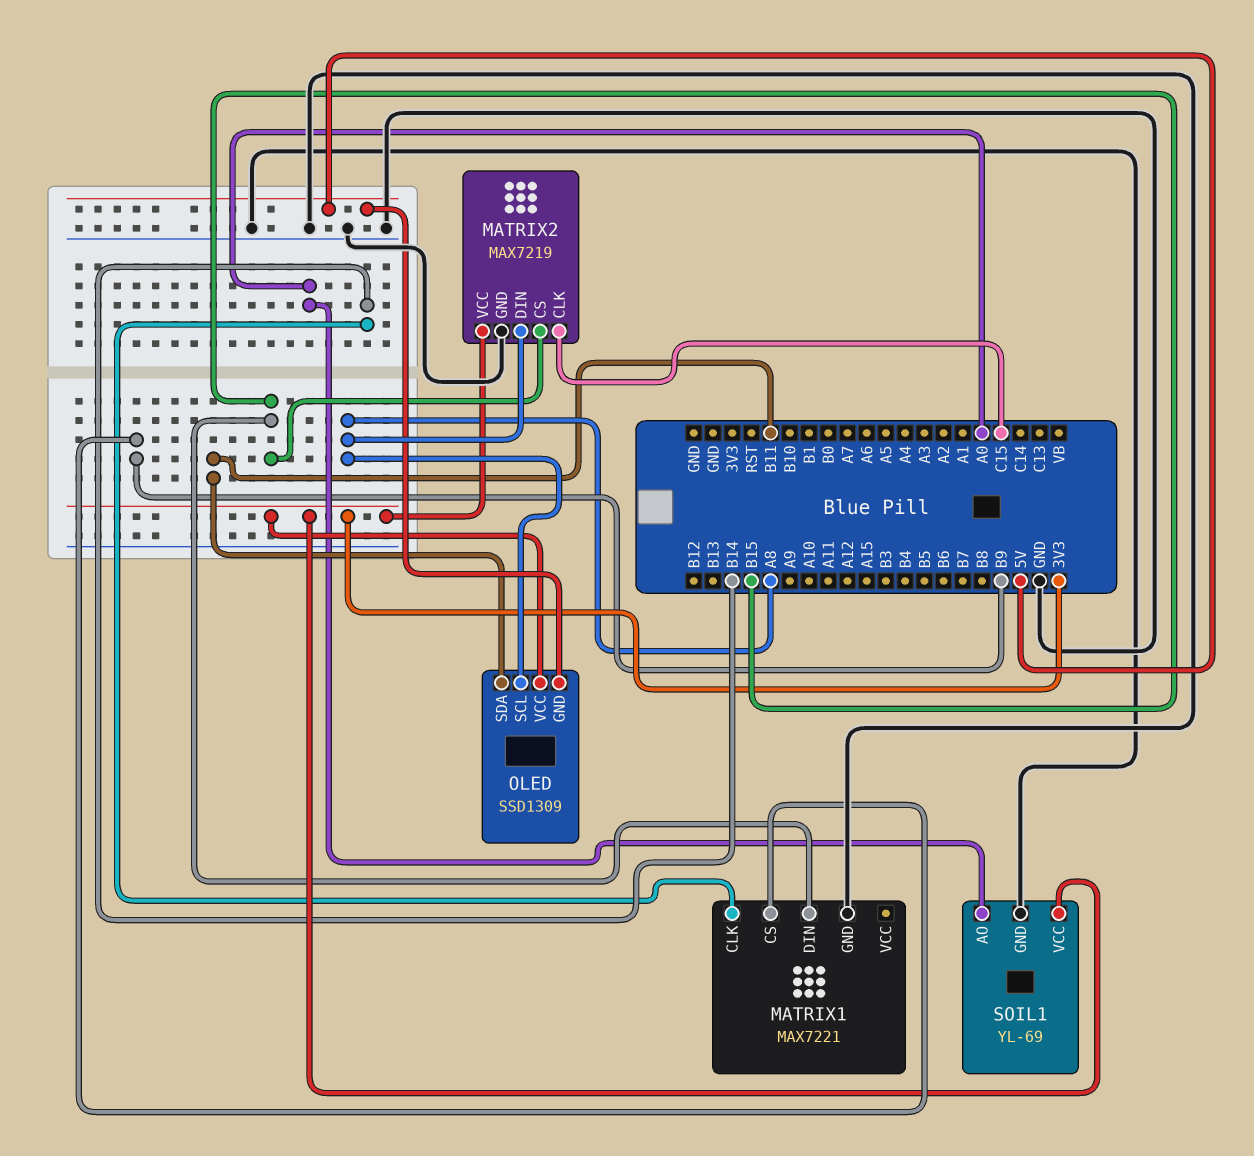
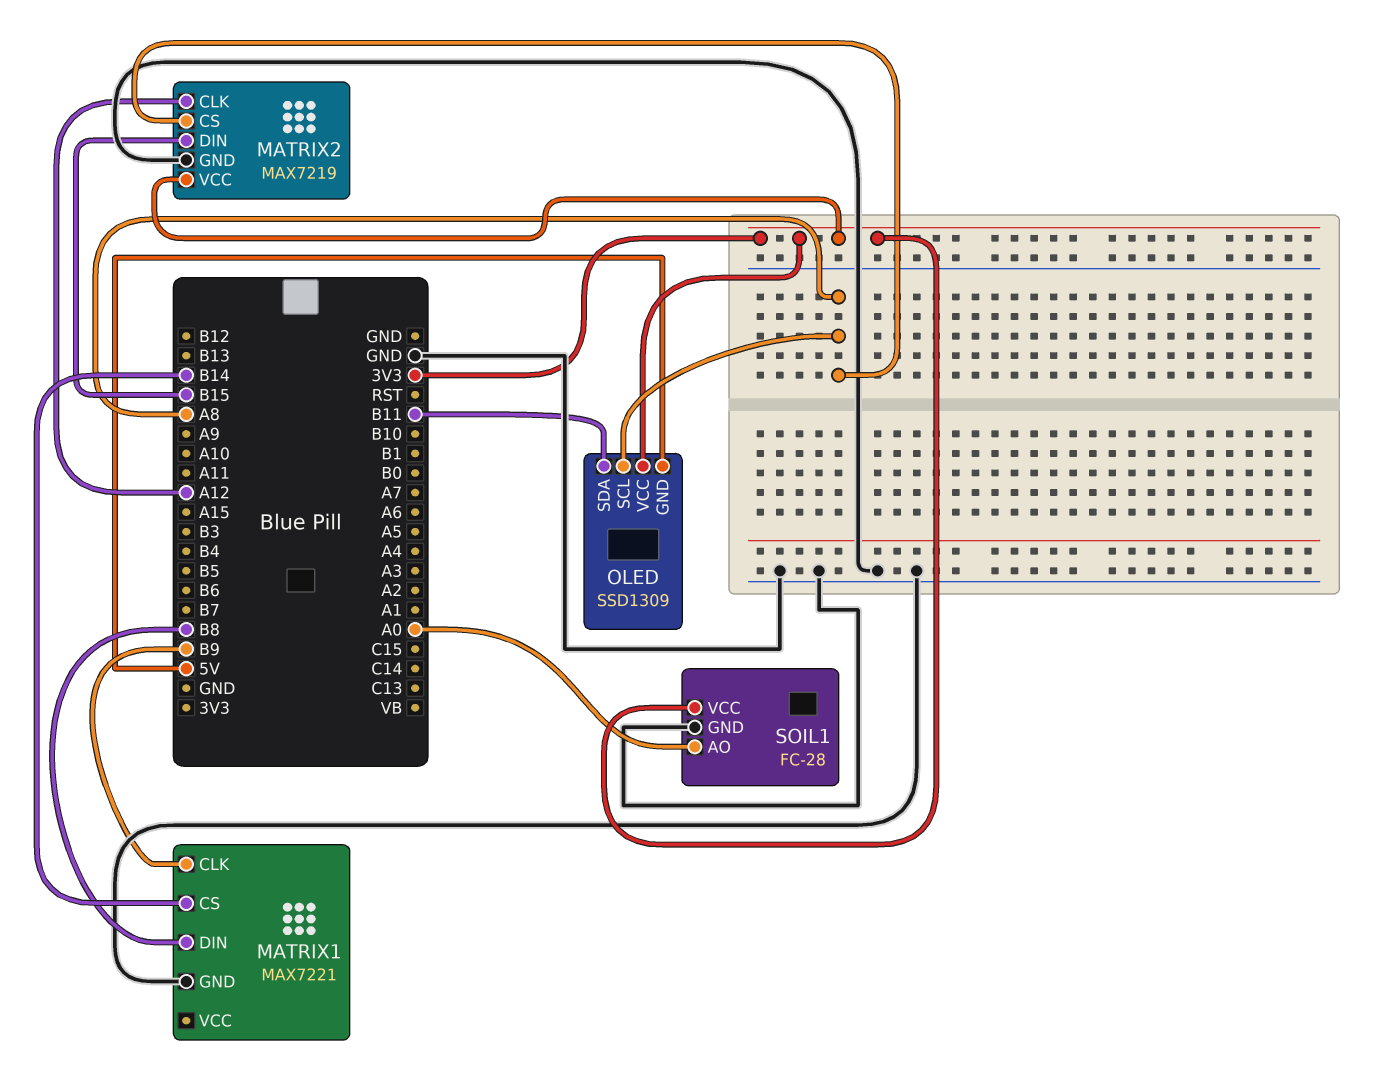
MATRIX1 pin CLK: B14 -> B9
MATRIX1 pin CS: B9 -> B14
MATRIX1 pin DIN: B15 -> B8
MATRIX2 pin CLK: C15 -> A12
MATRIX2 pin CS: B15 -> A8
MATRIX2 pin DIN: A8 -> B15
SOIL1: YL-69 -> FC-28

